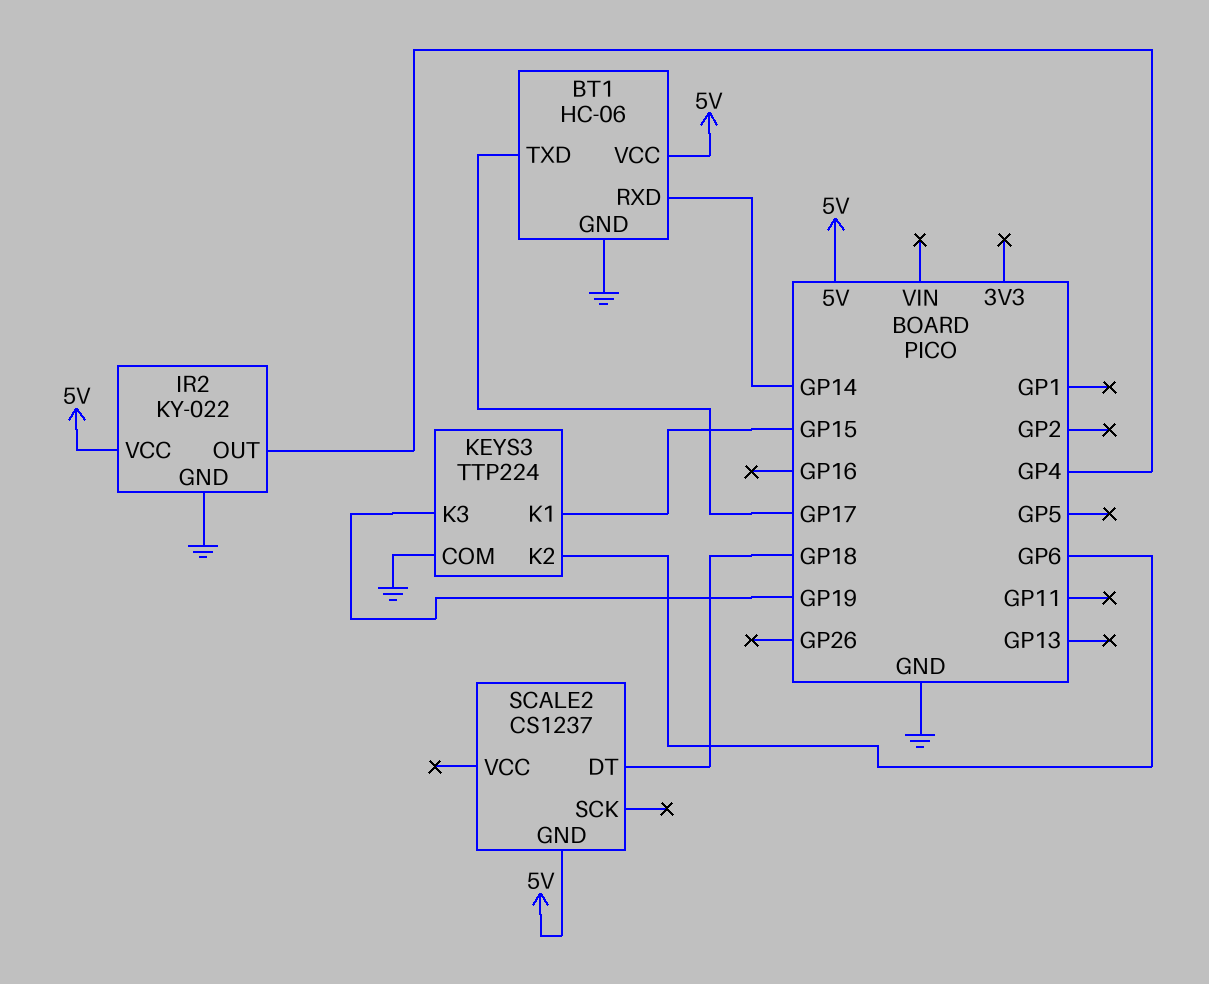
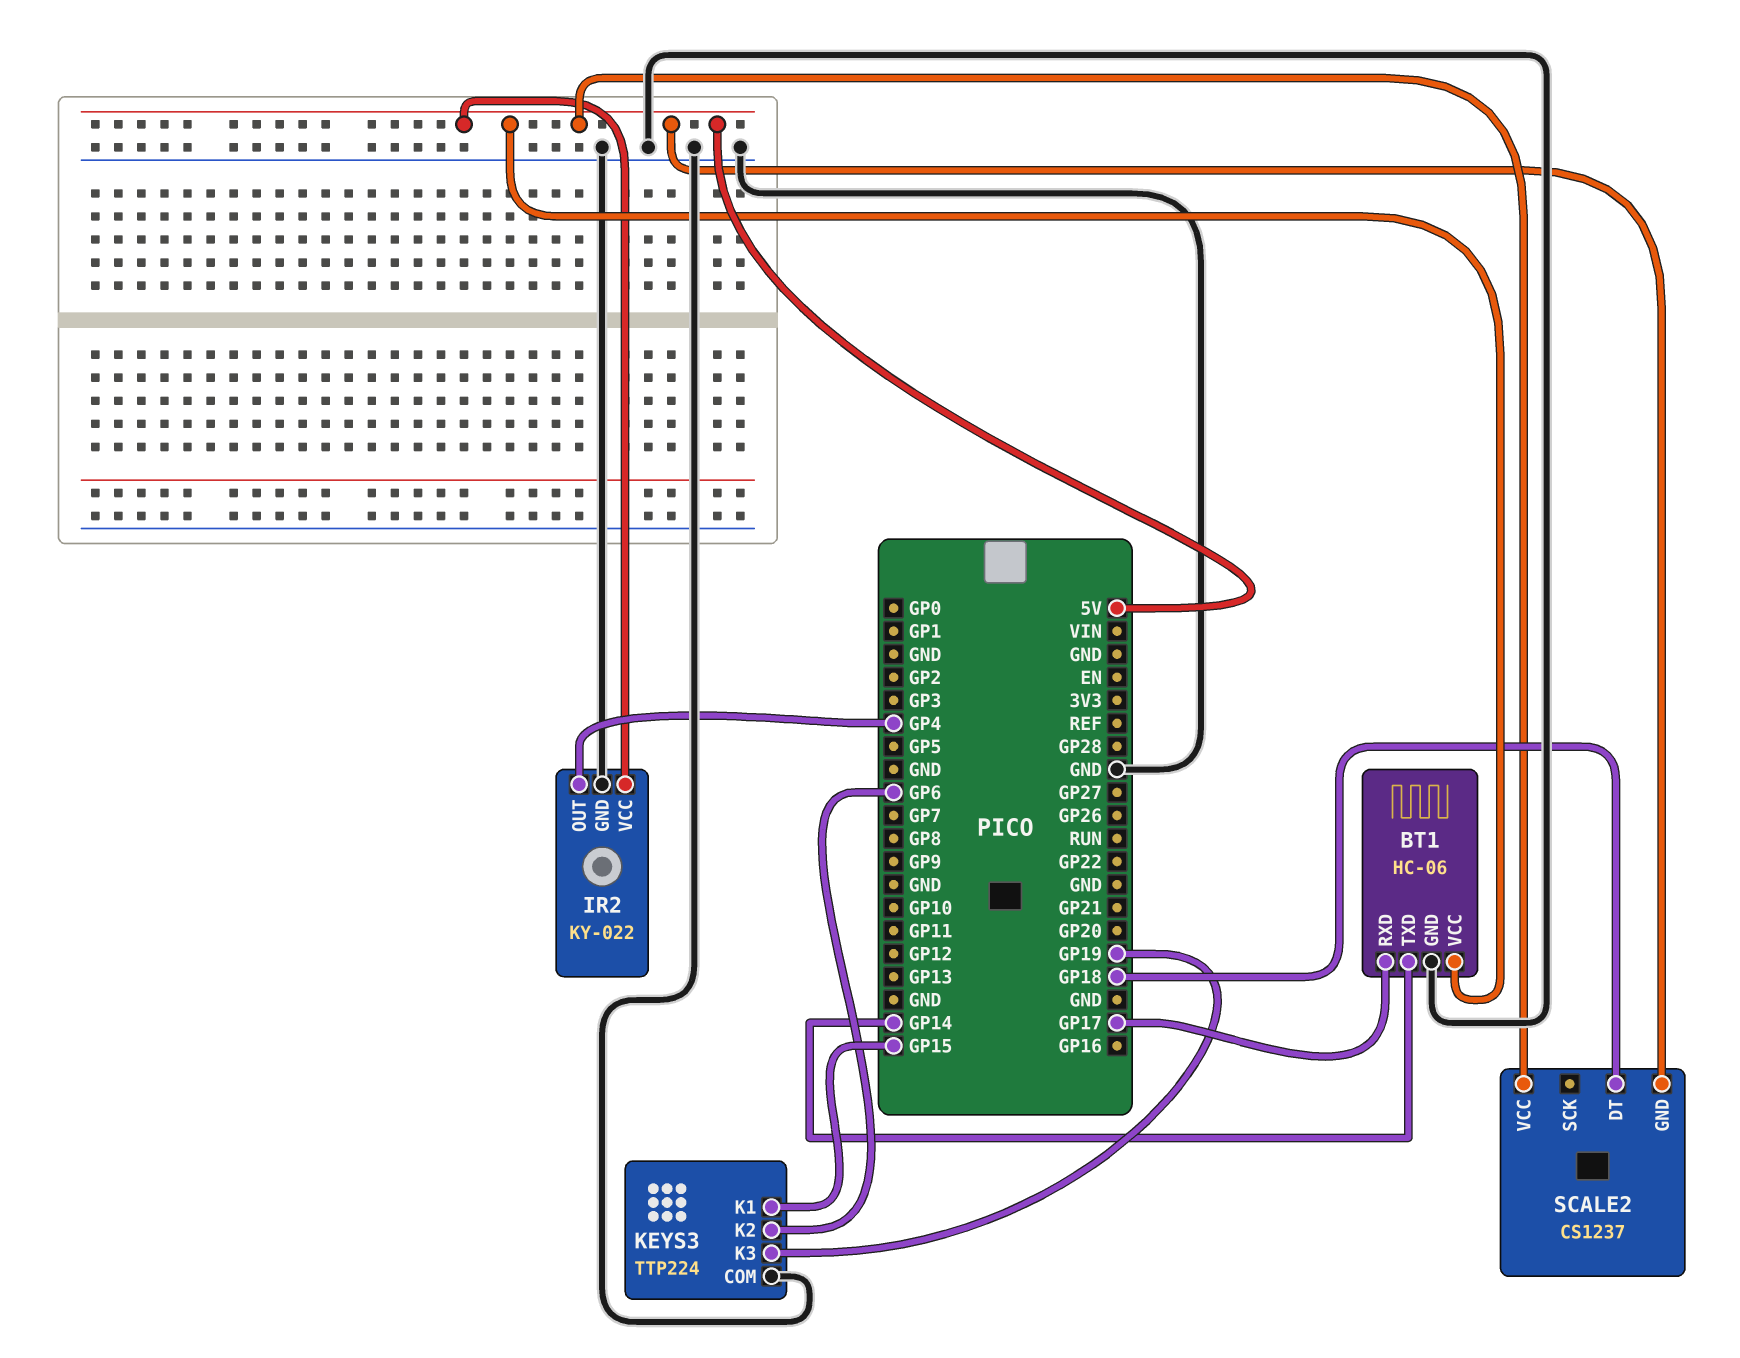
BT1 pin RXD: GP14 -> GP17
BT1 pin TXD: GP17 -> GP14
SCALE2 pin VCC: none -> 5V

